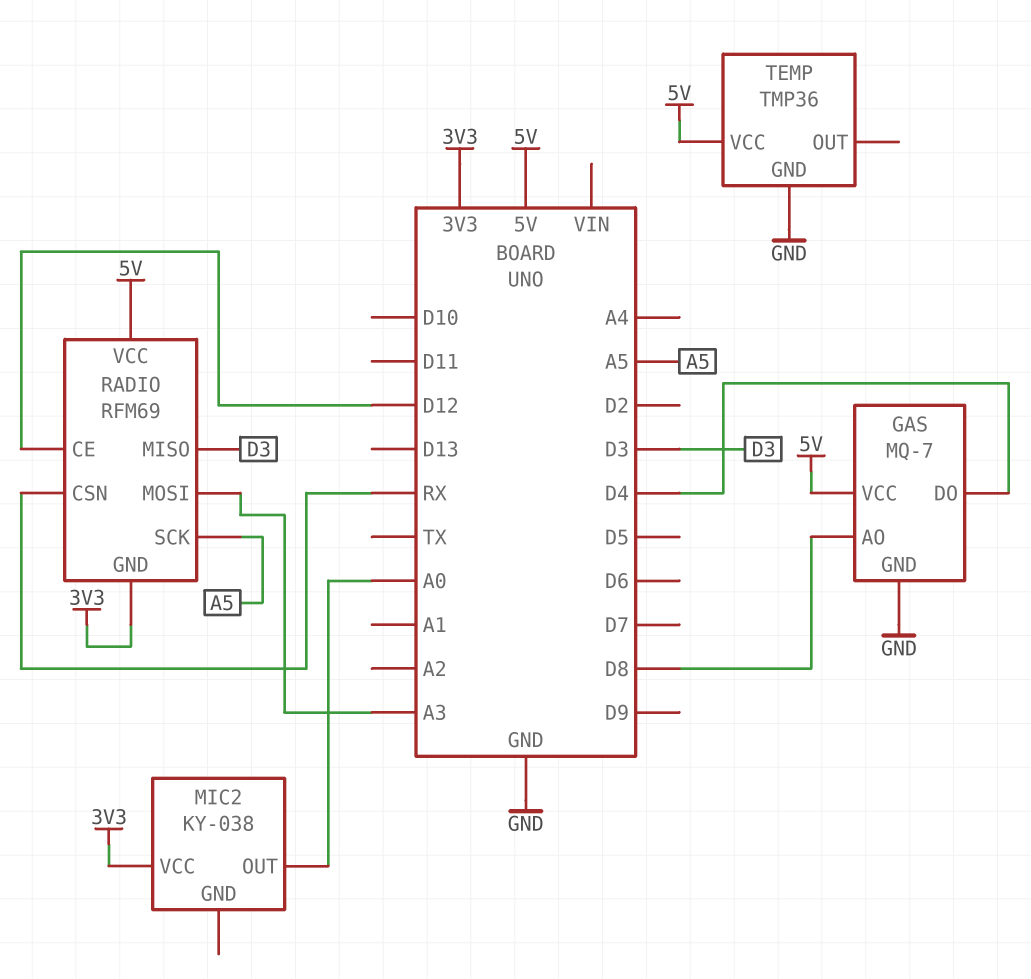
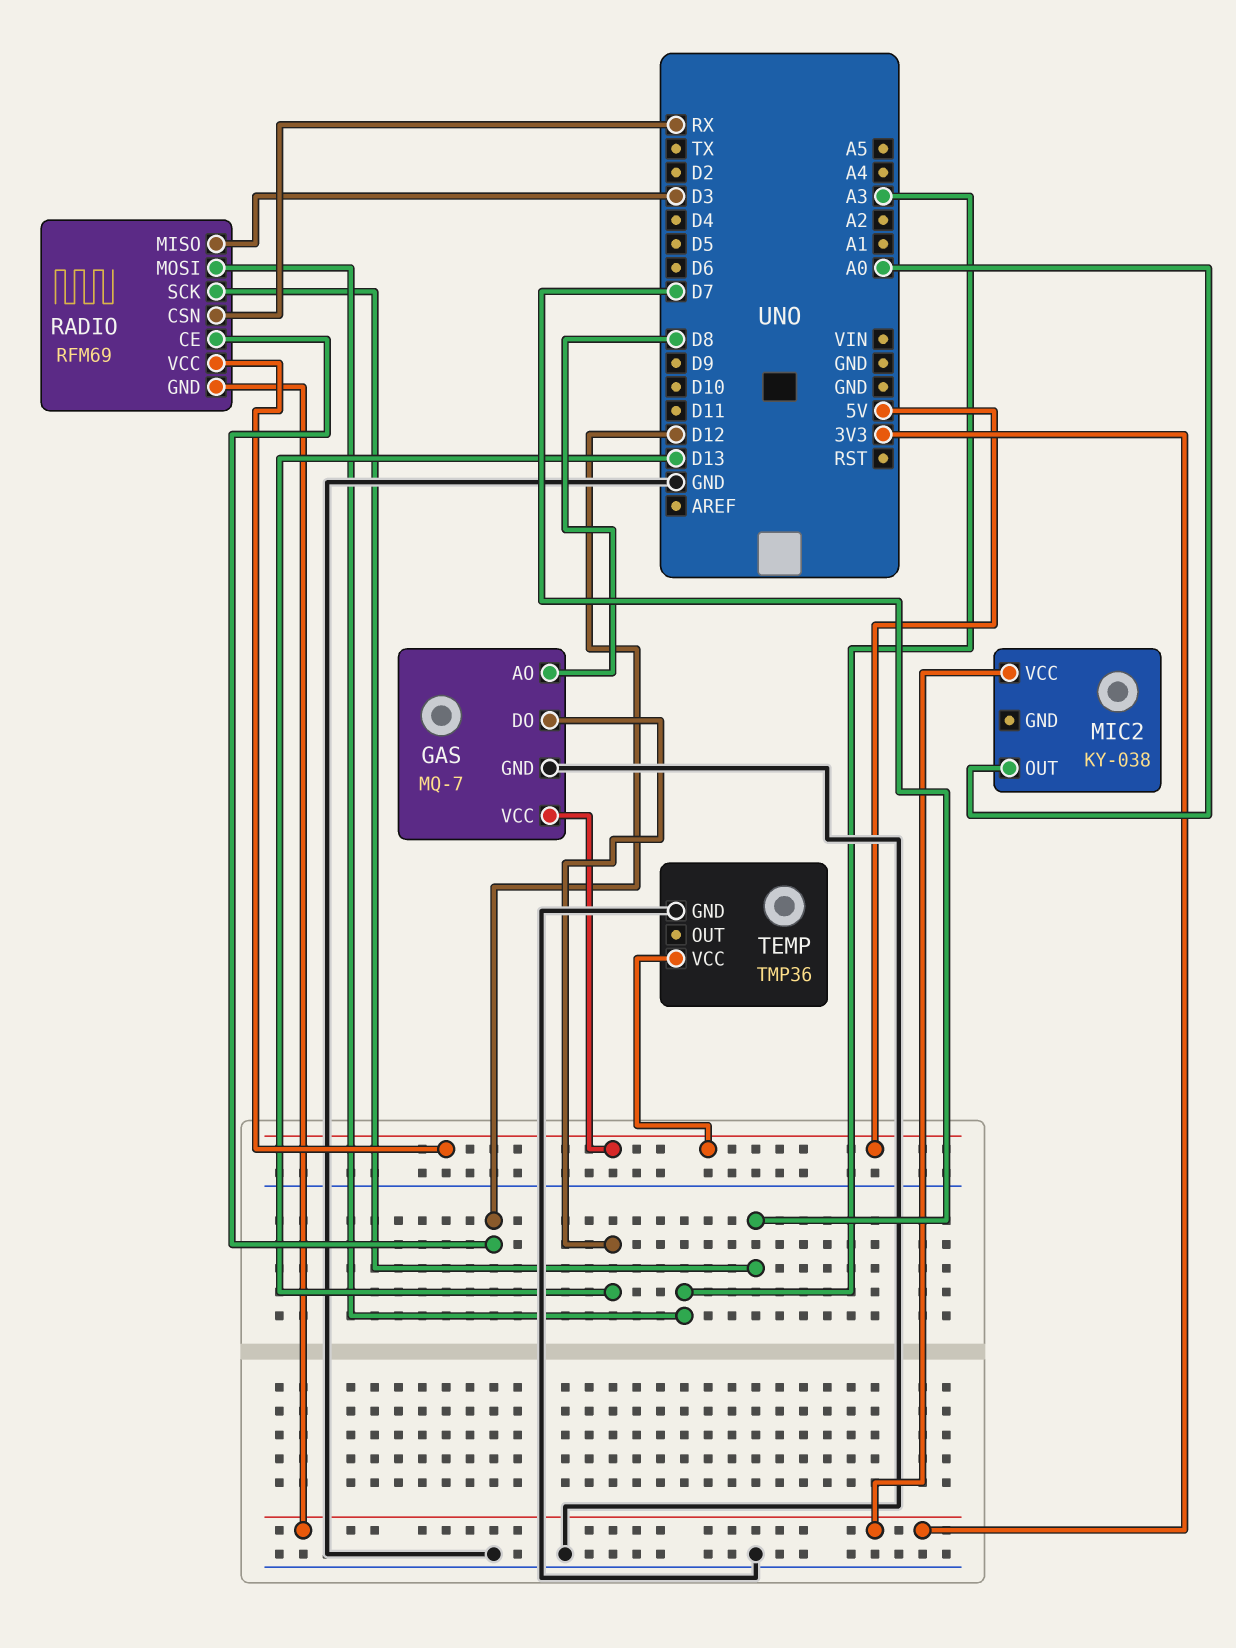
GAS pin DO: D4 -> D13
RADIO pin SCK: A5 -> D7

